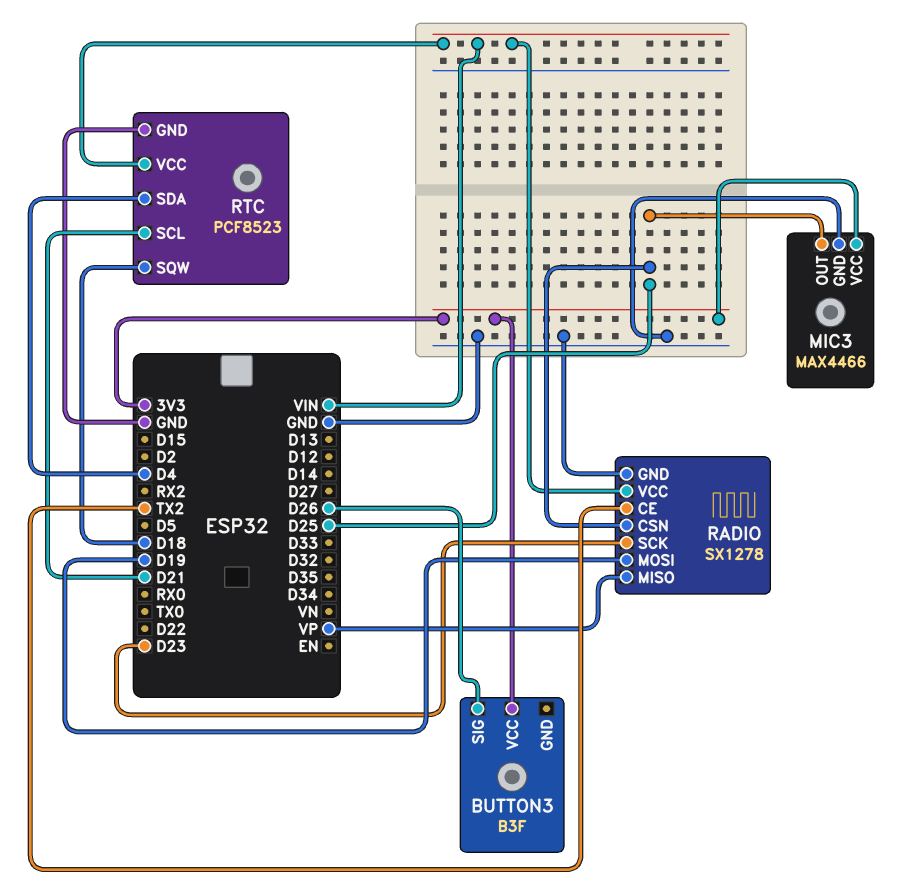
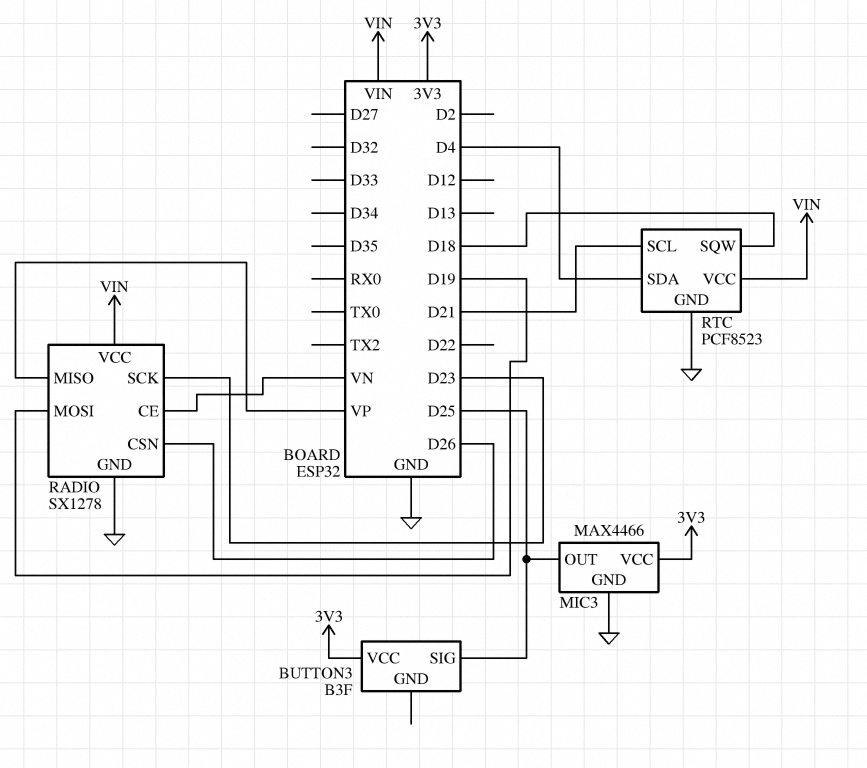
BUTTON3 pin SIG: D26 -> D25
RADIO pin CE: TX2 -> VN
RADIO pin CSN: D25 -> D26

